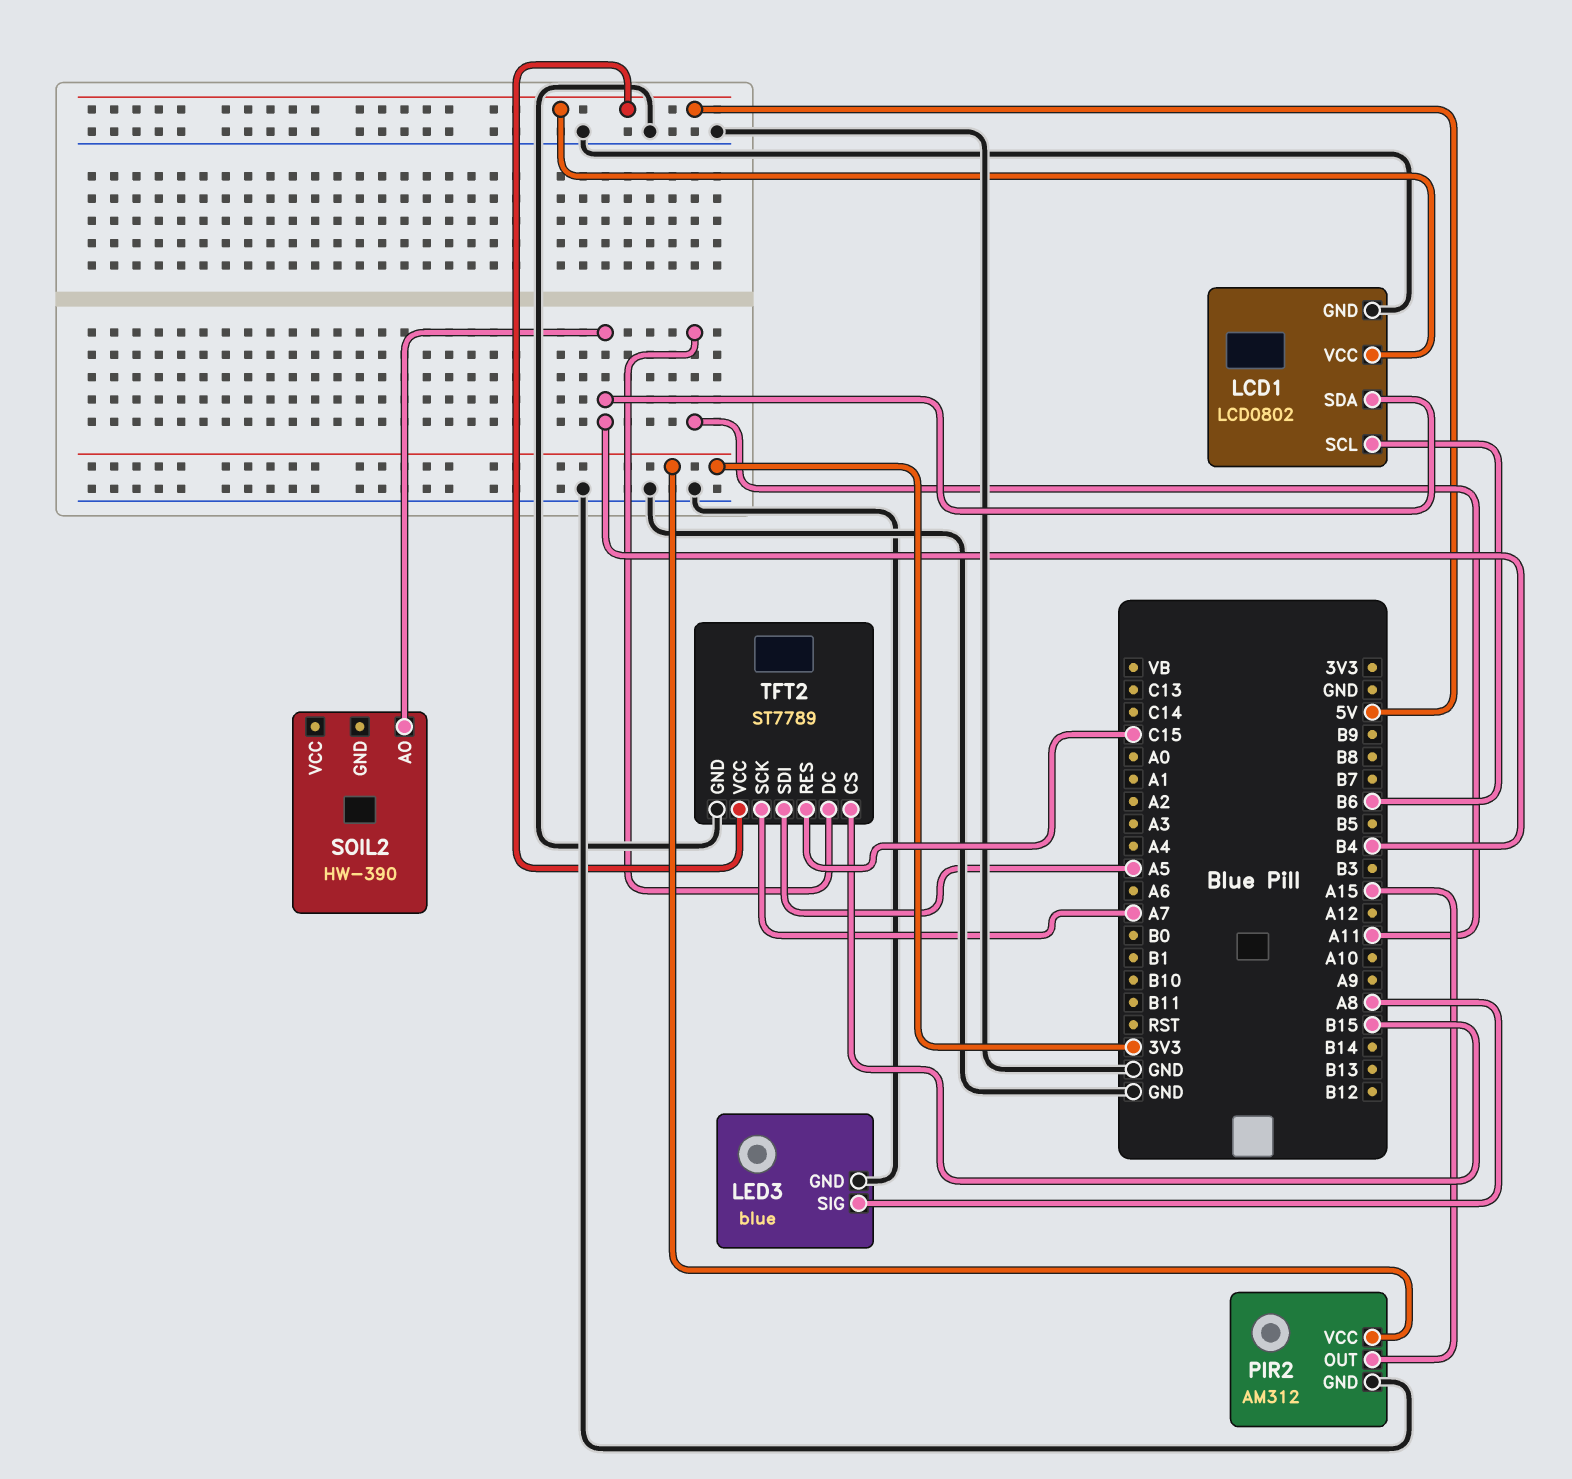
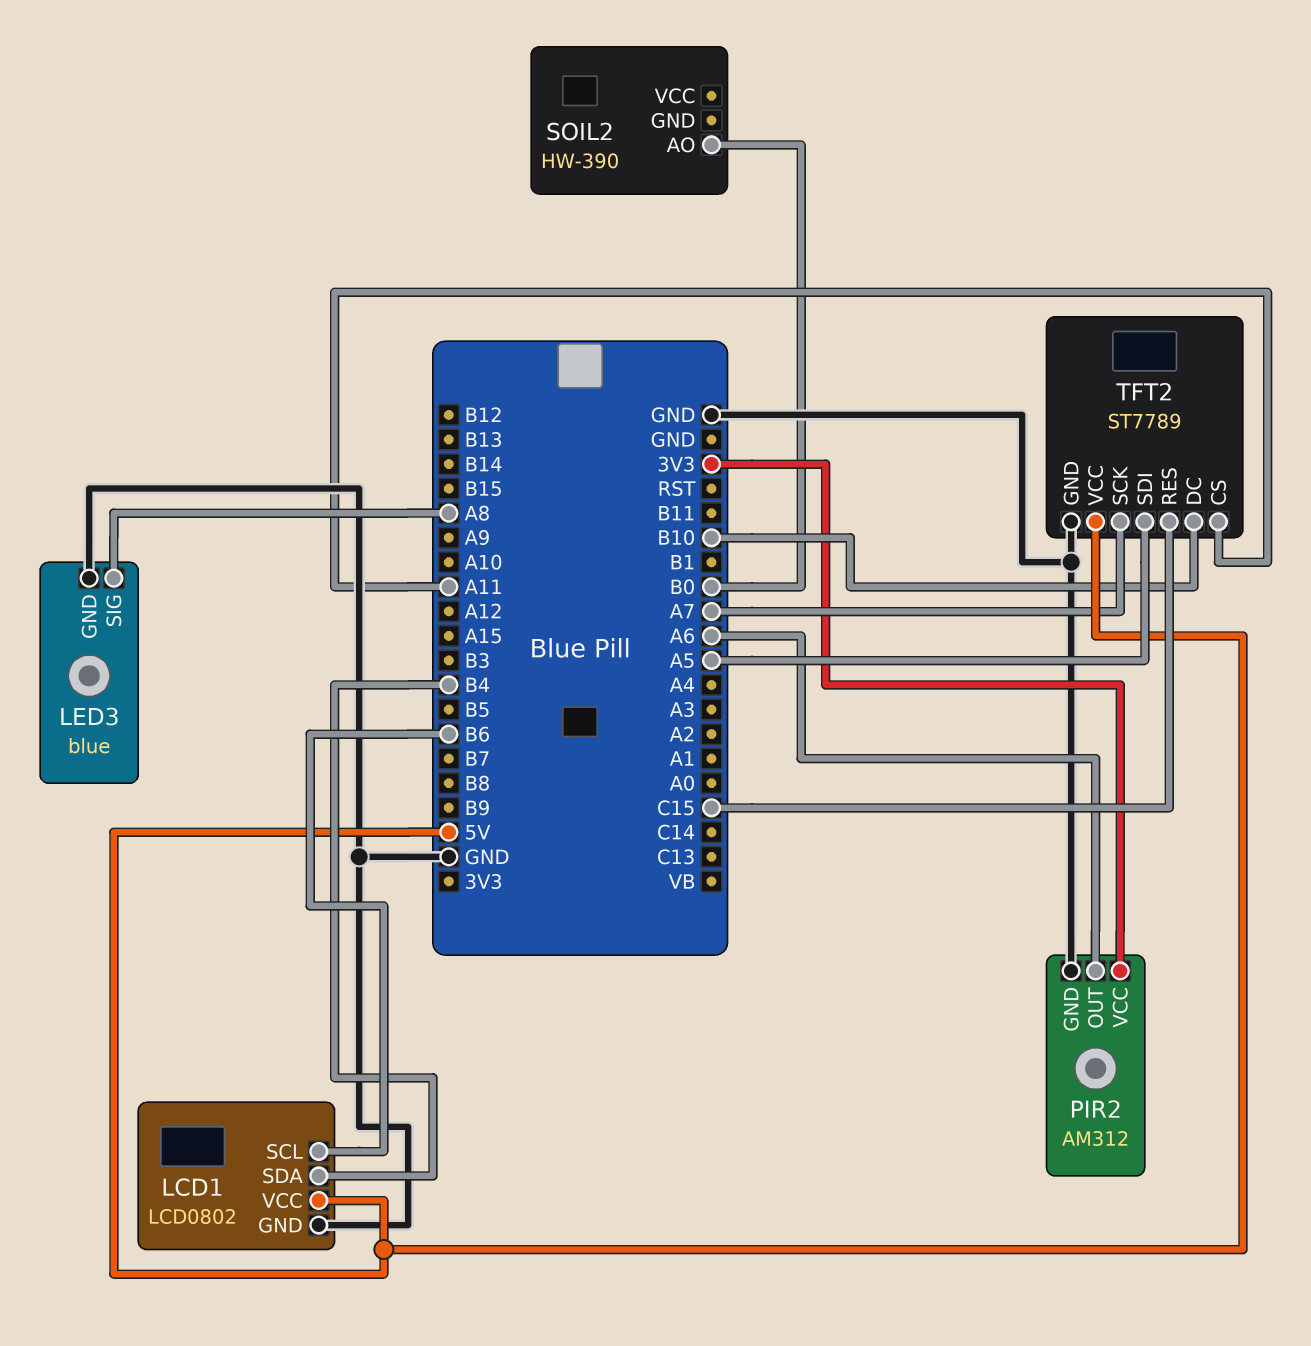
PIR2 pin OUT: A15 -> A6
SOIL2 pin AO: B4 -> B0
TFT2 pin CS: B15 -> A11
TFT2 pin DC: A11 -> B10

